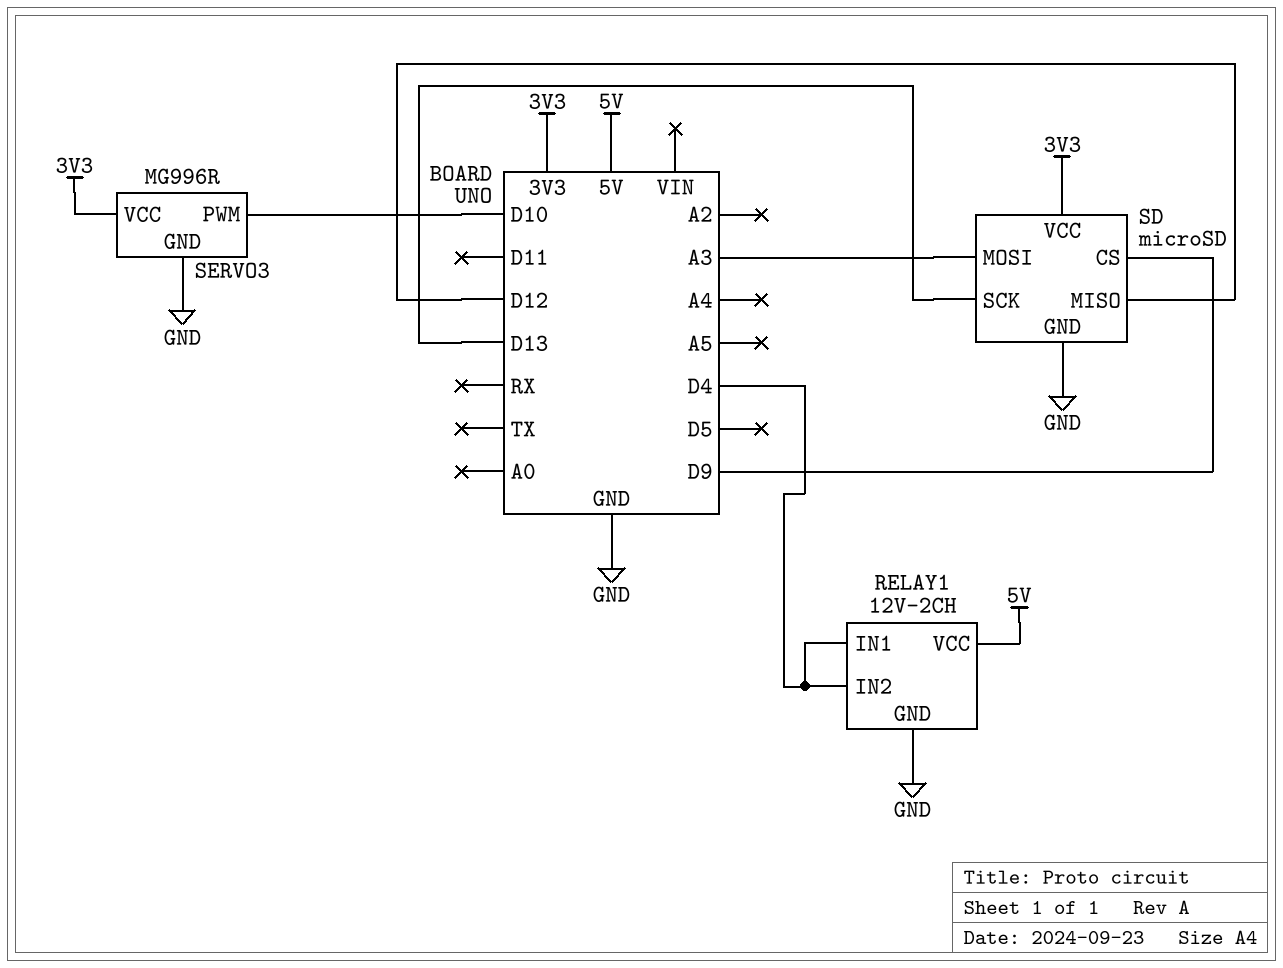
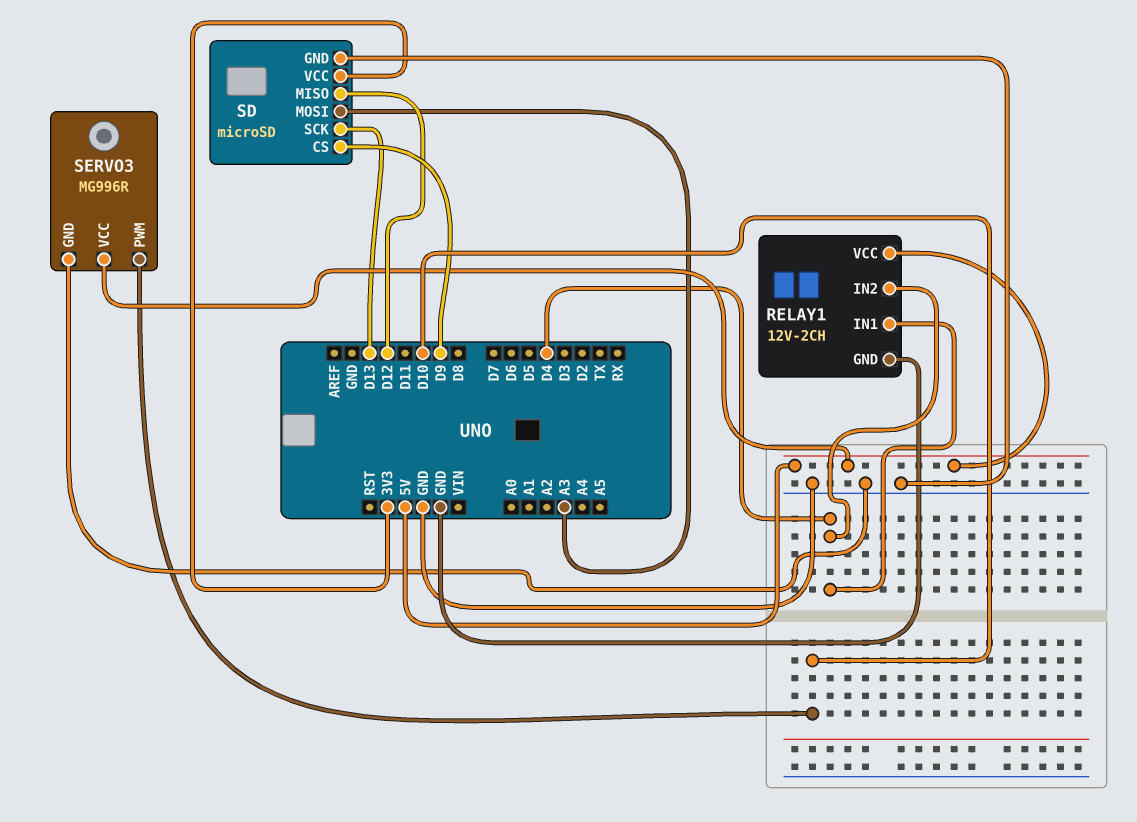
SERVO3 pin VCC: 3V3 -> 5V

